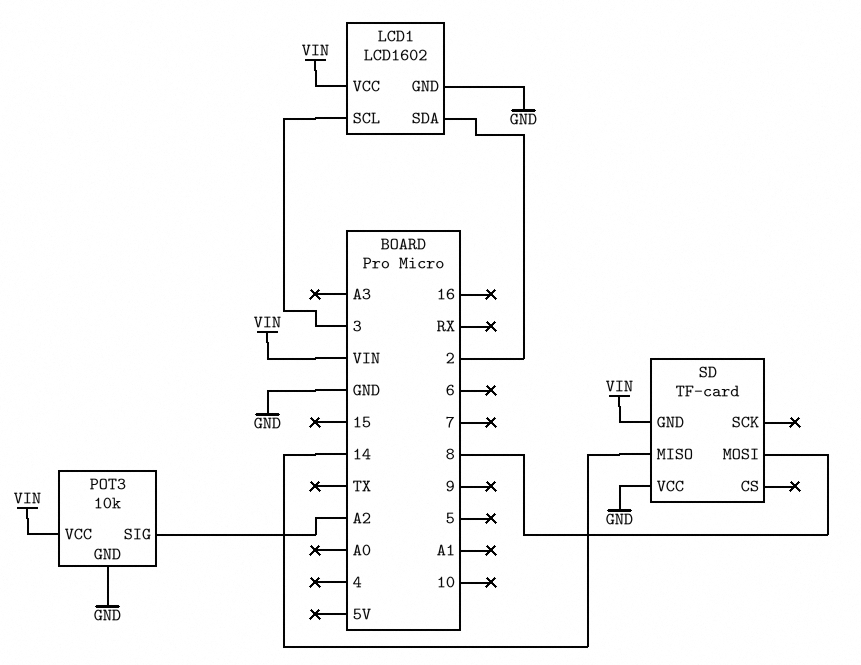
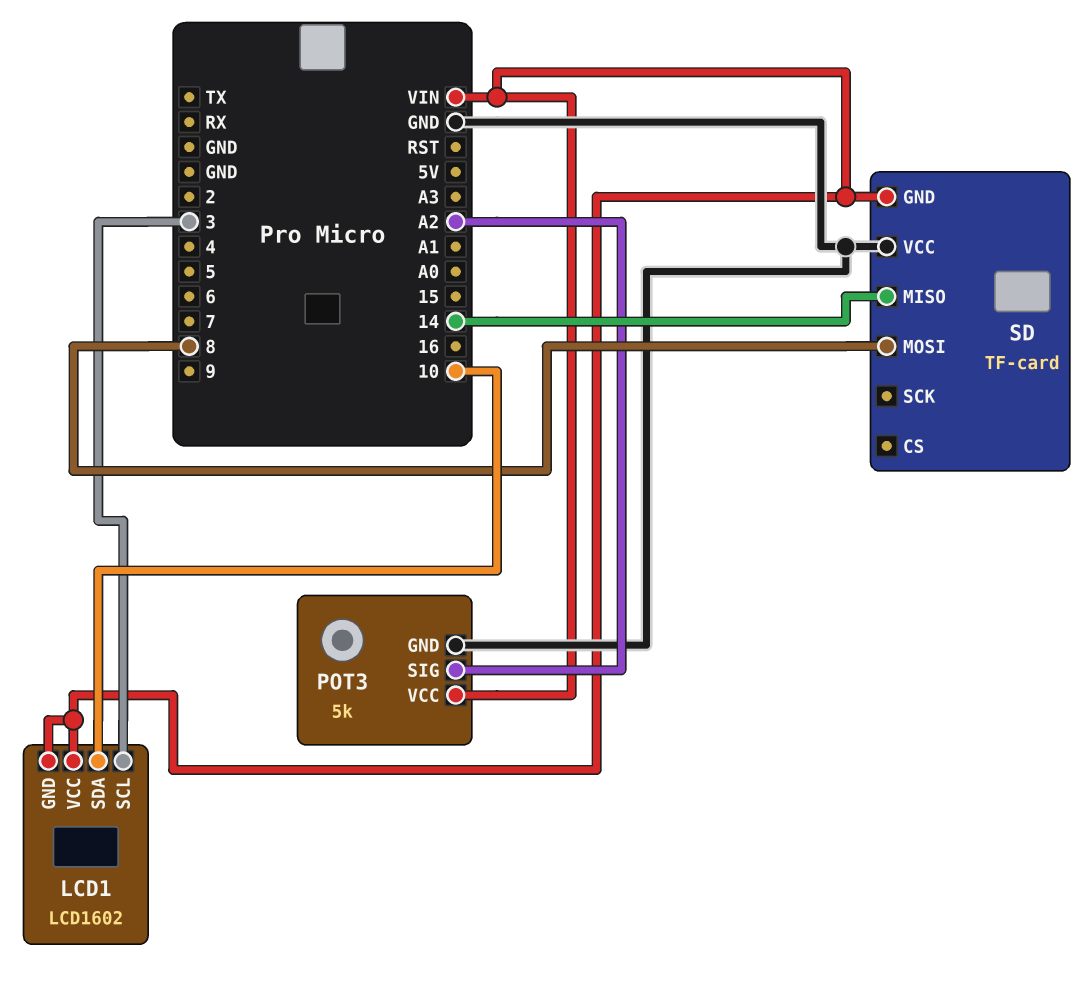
LCD1 pin GND: GND -> VIN
LCD1 pin SDA: 2 -> 10
POT3: 10k -> 5k

